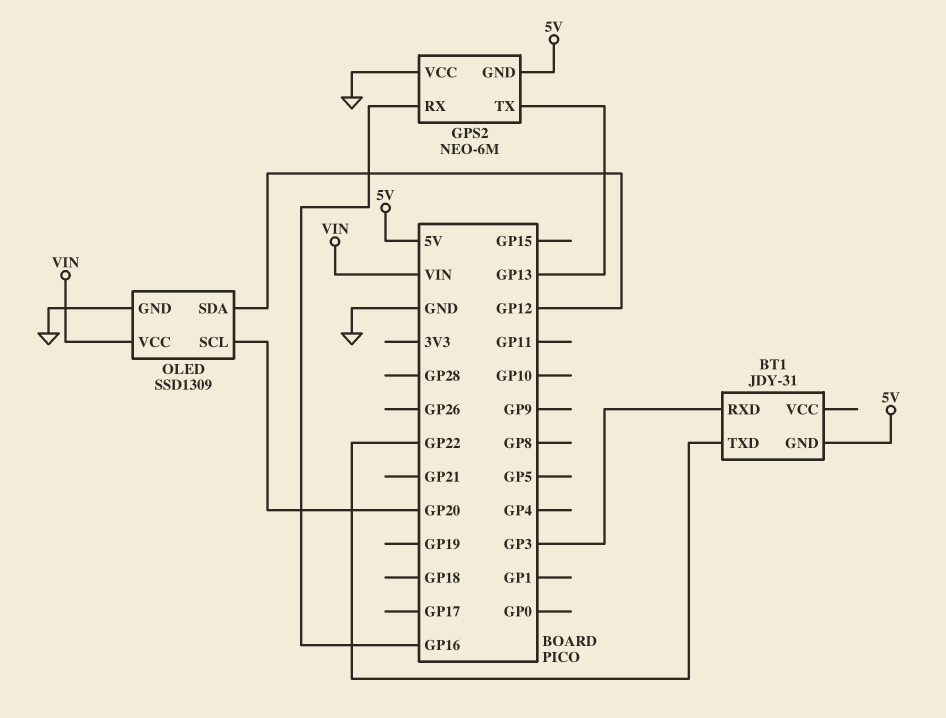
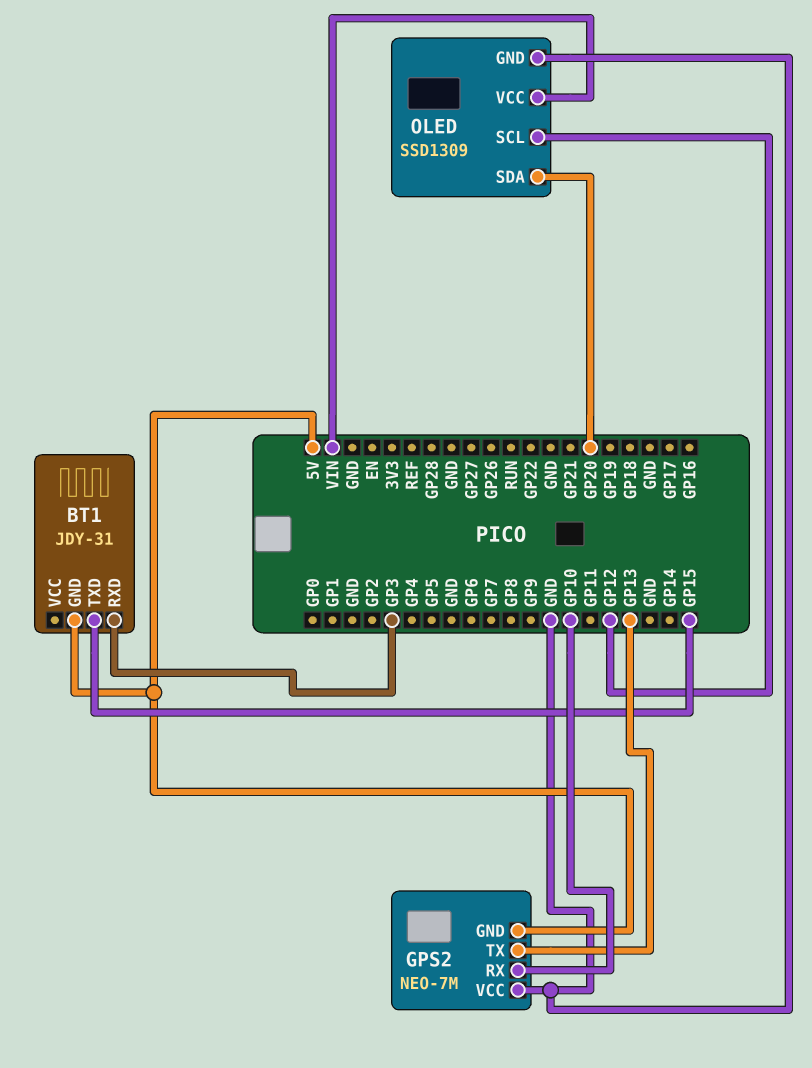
BT1 pin TXD: GP22 -> GP15
GPS2: NEO-6M -> NEO-7M
GPS2 pin RX: GP16 -> GP10
OLED pin SCL: GP20 -> GP12
OLED pin SDA: GP12 -> GP20

